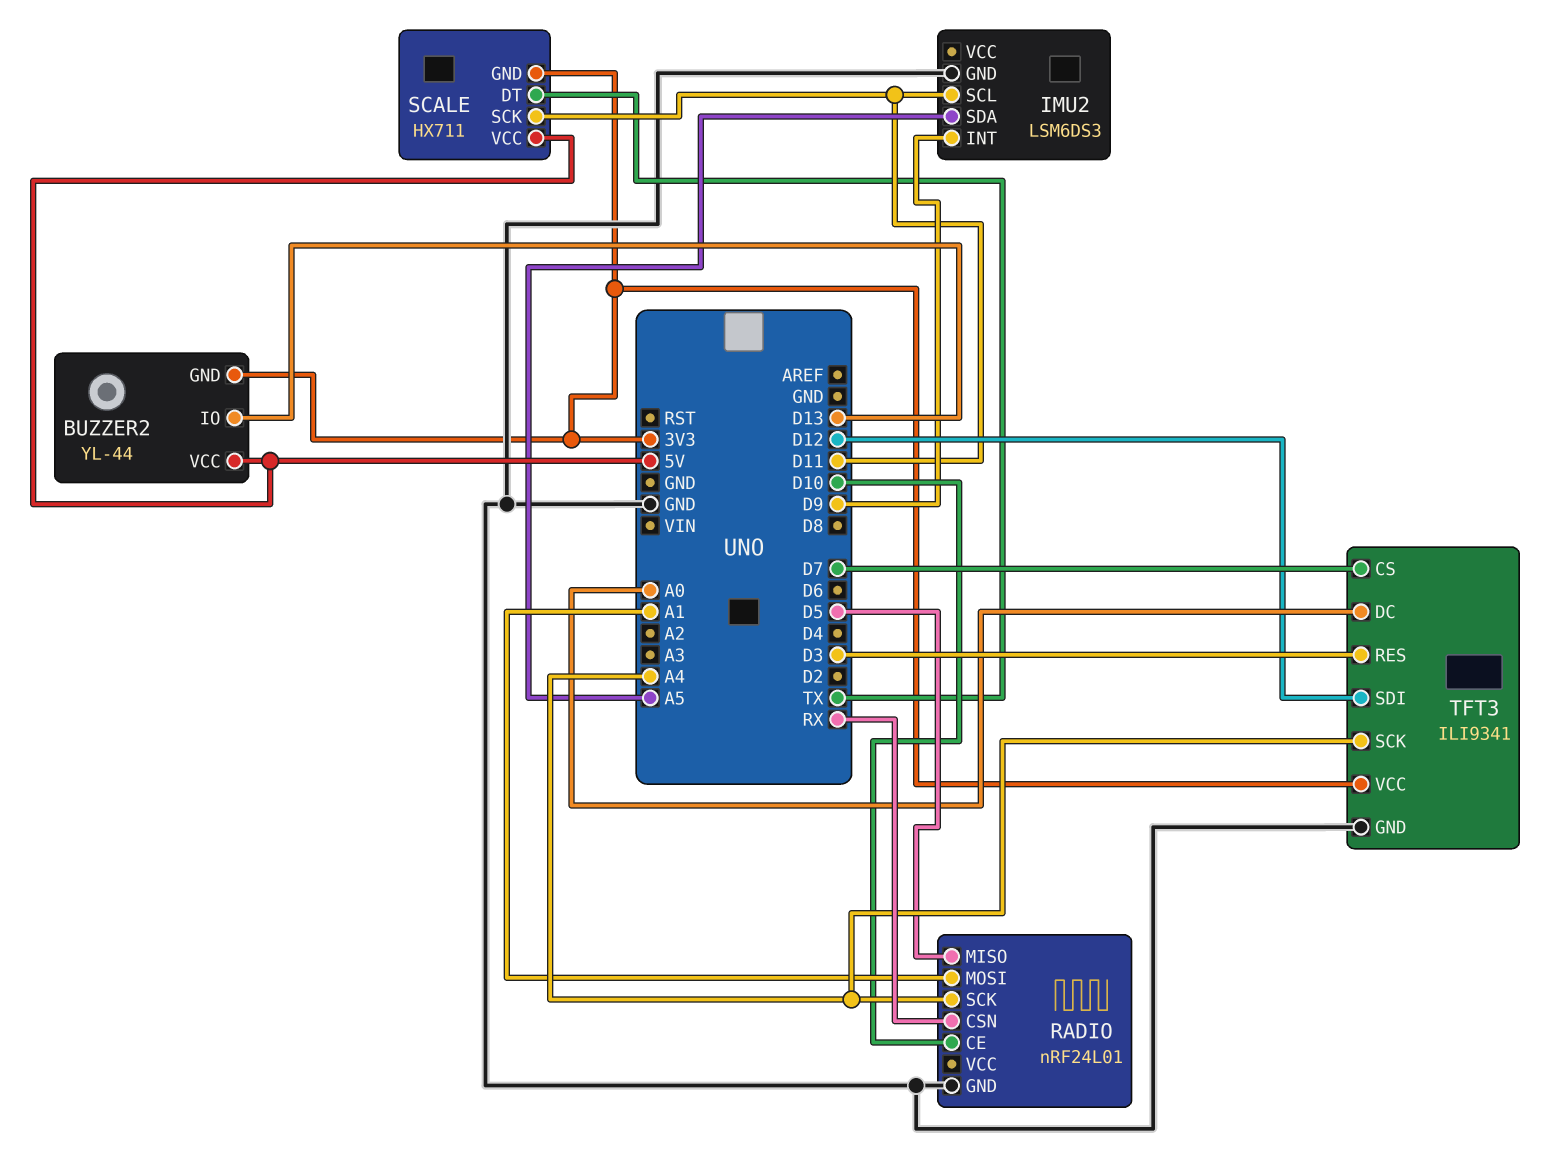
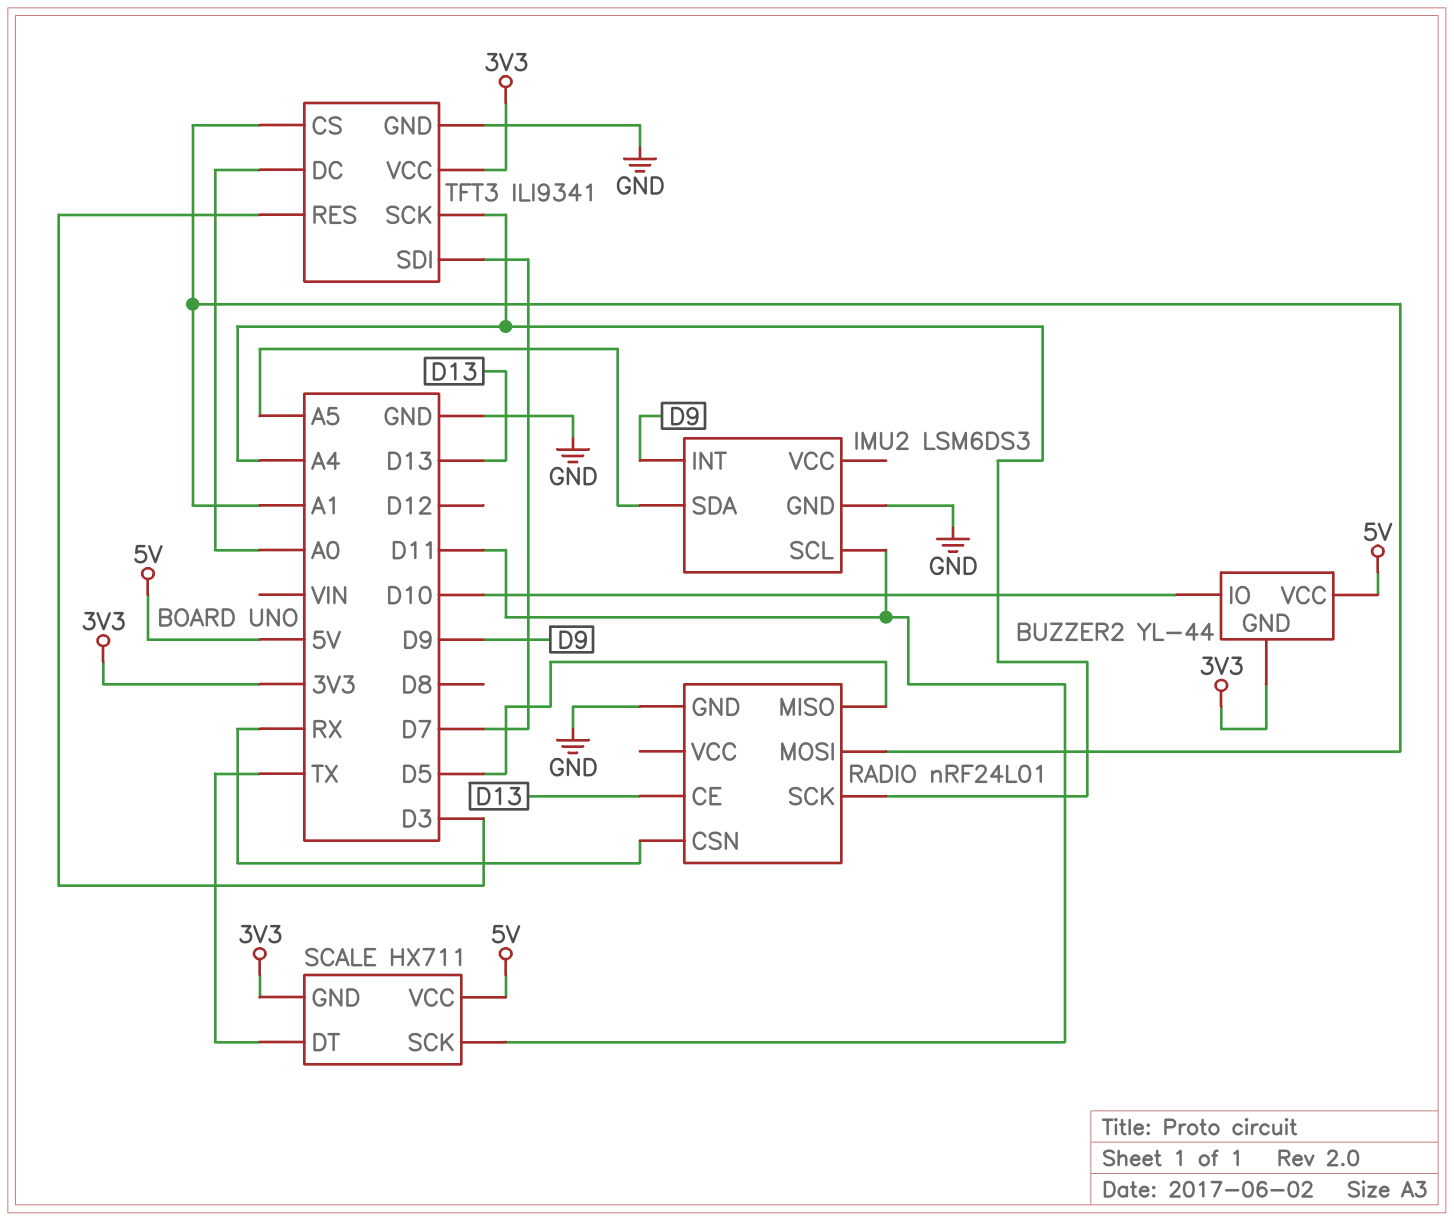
BUZZER2 pin IO: D13 -> D10
RADIO pin CE: D10 -> D13
TFT3 pin CS: D7 -> A1
TFT3 pin SDI: D12 -> D7

